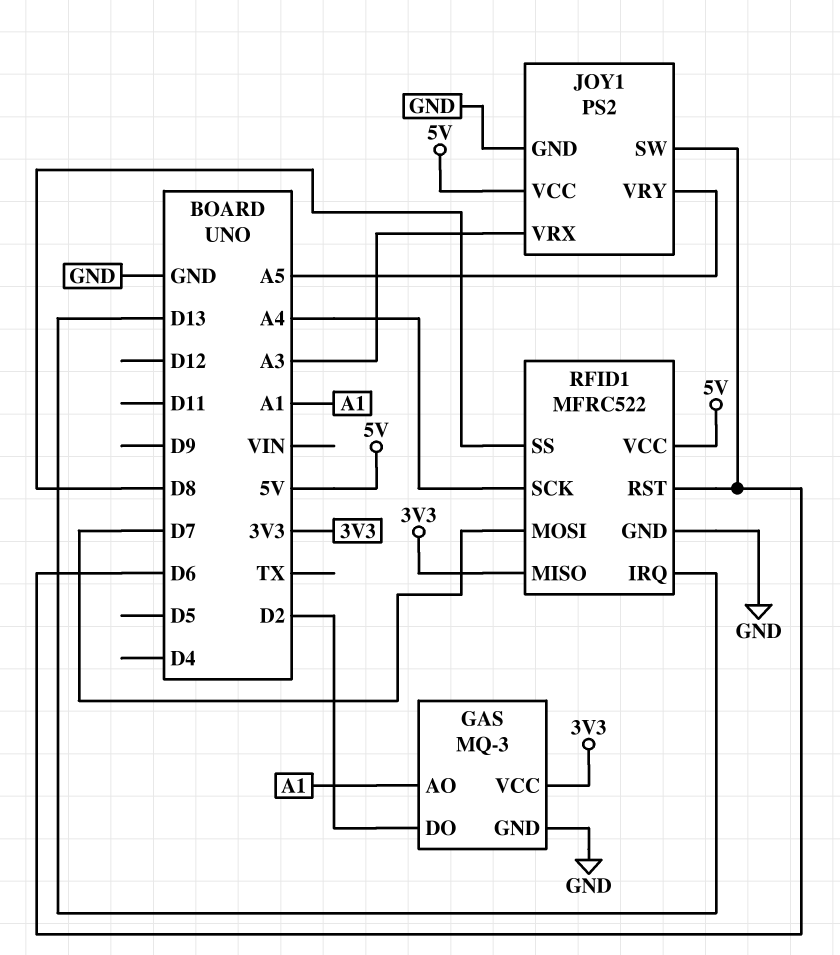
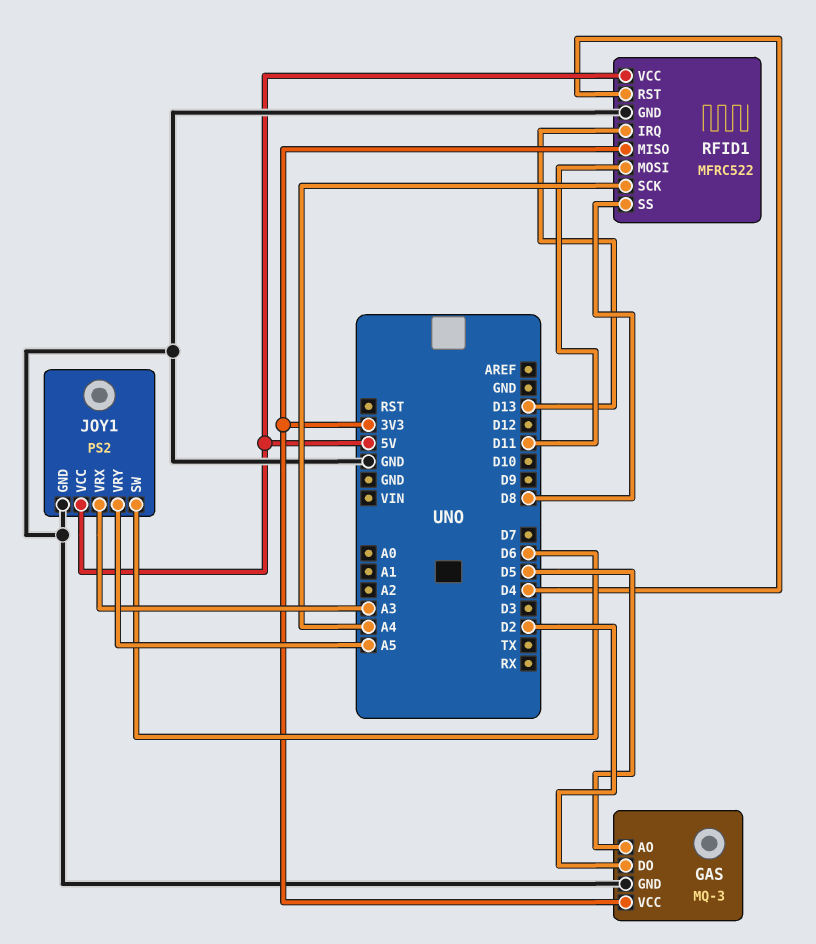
GAS pin AO: A1 -> D5
RFID1 pin MOSI: D7 -> D11
RFID1 pin RST: D6 -> D4

